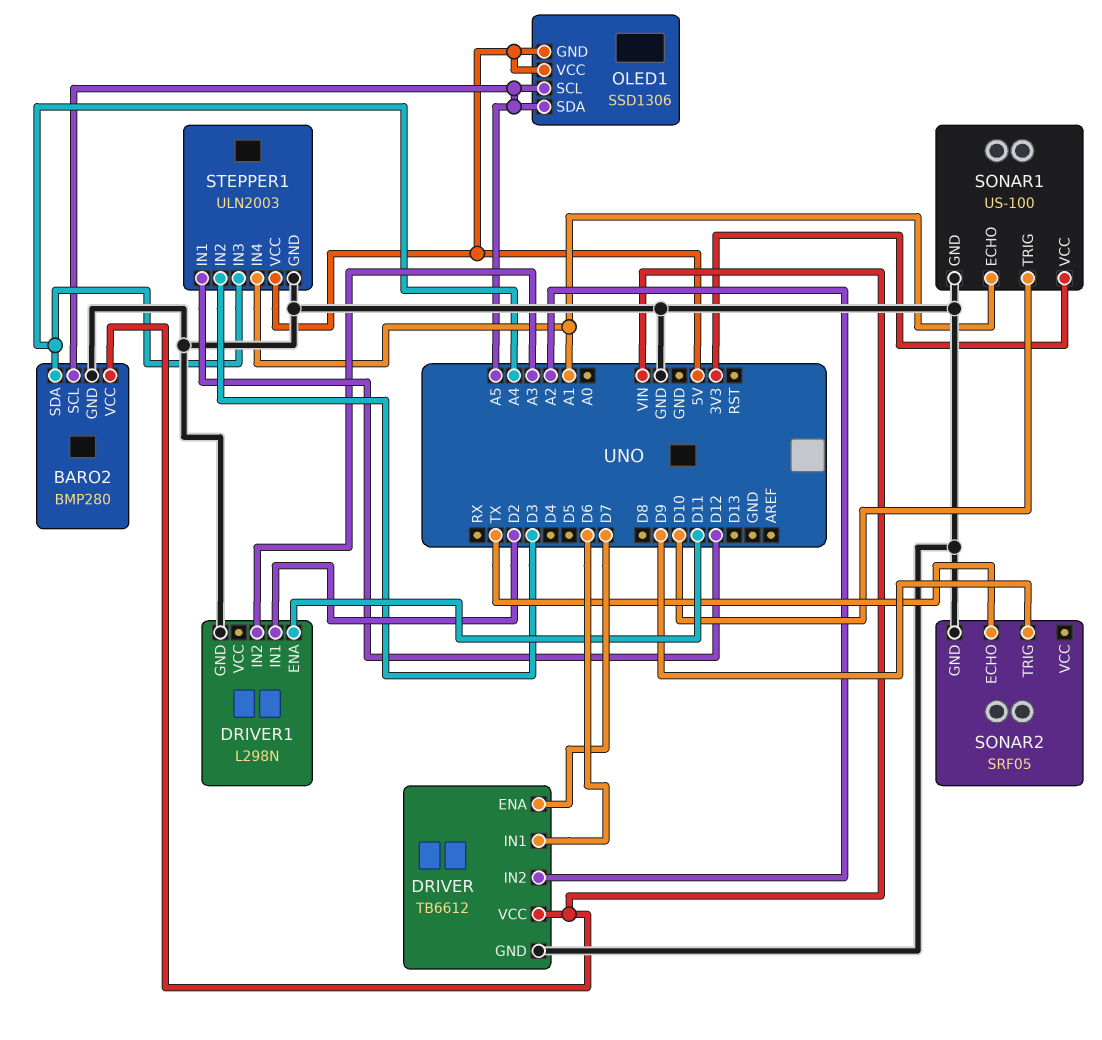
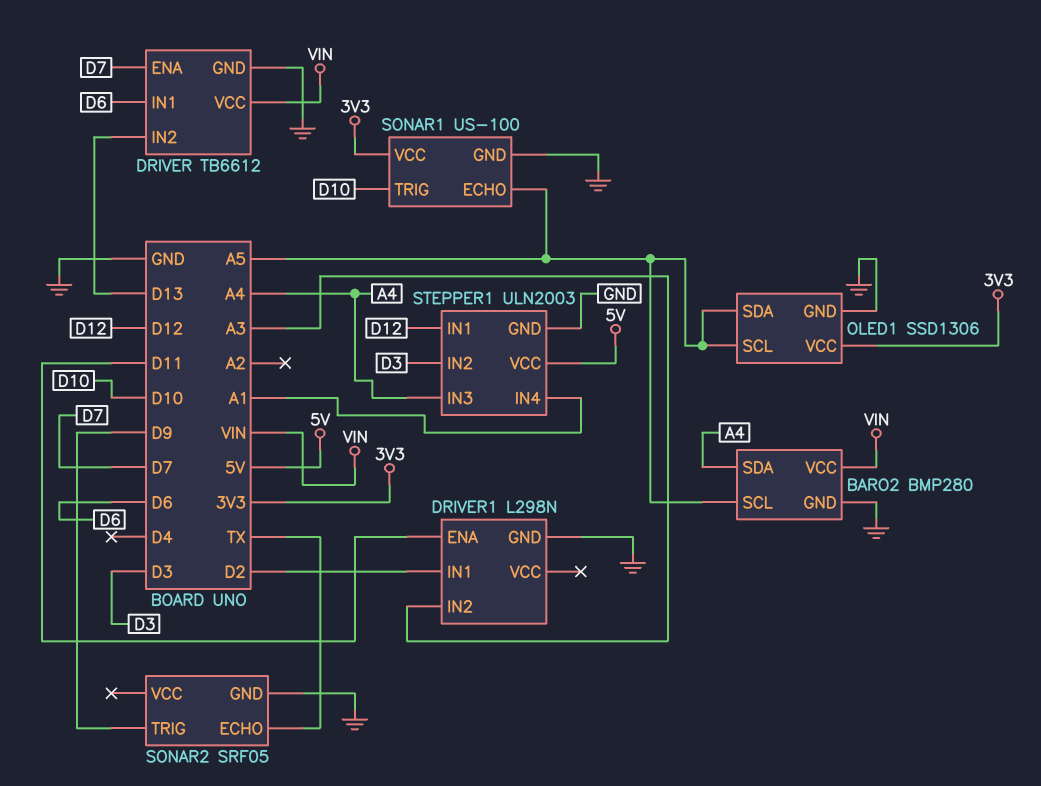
DRIVER pin IN2: A2 -> D13
OLED1 pin GND: 5V -> GND
OLED1 pin VCC: 5V -> 3V3
SONAR1 pin ECHO: A1 -> A5

